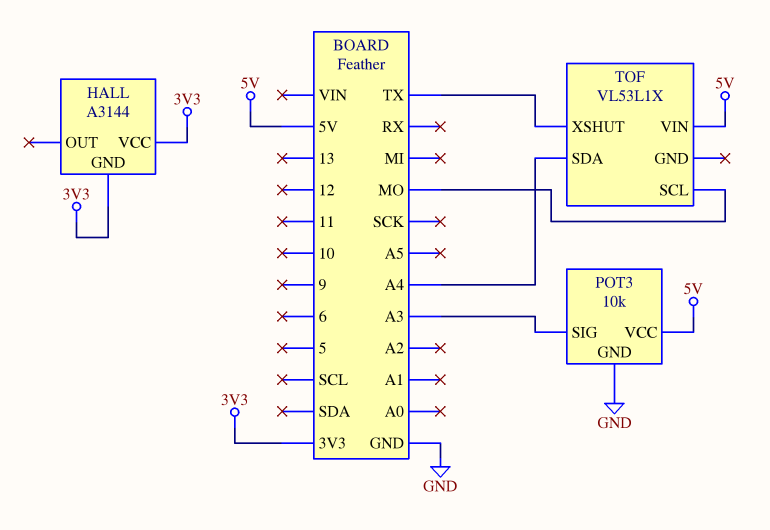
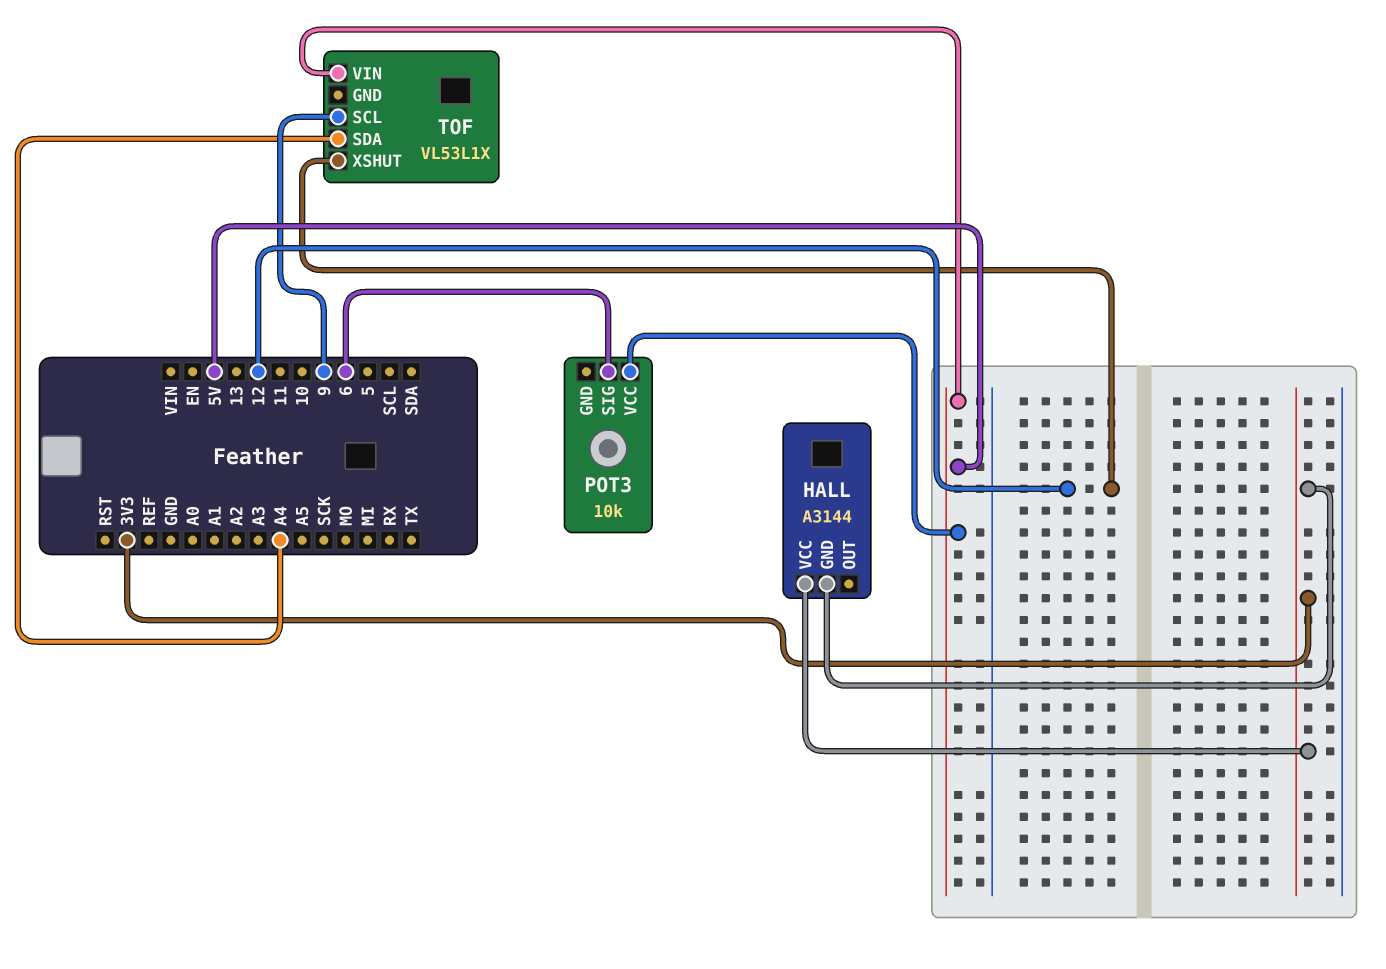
POT3 pin GND: GND -> none
POT3 pin SIG: A3 -> 6
TOF pin SCL: MO -> 9
TOF pin XSHUT: TX -> 12

